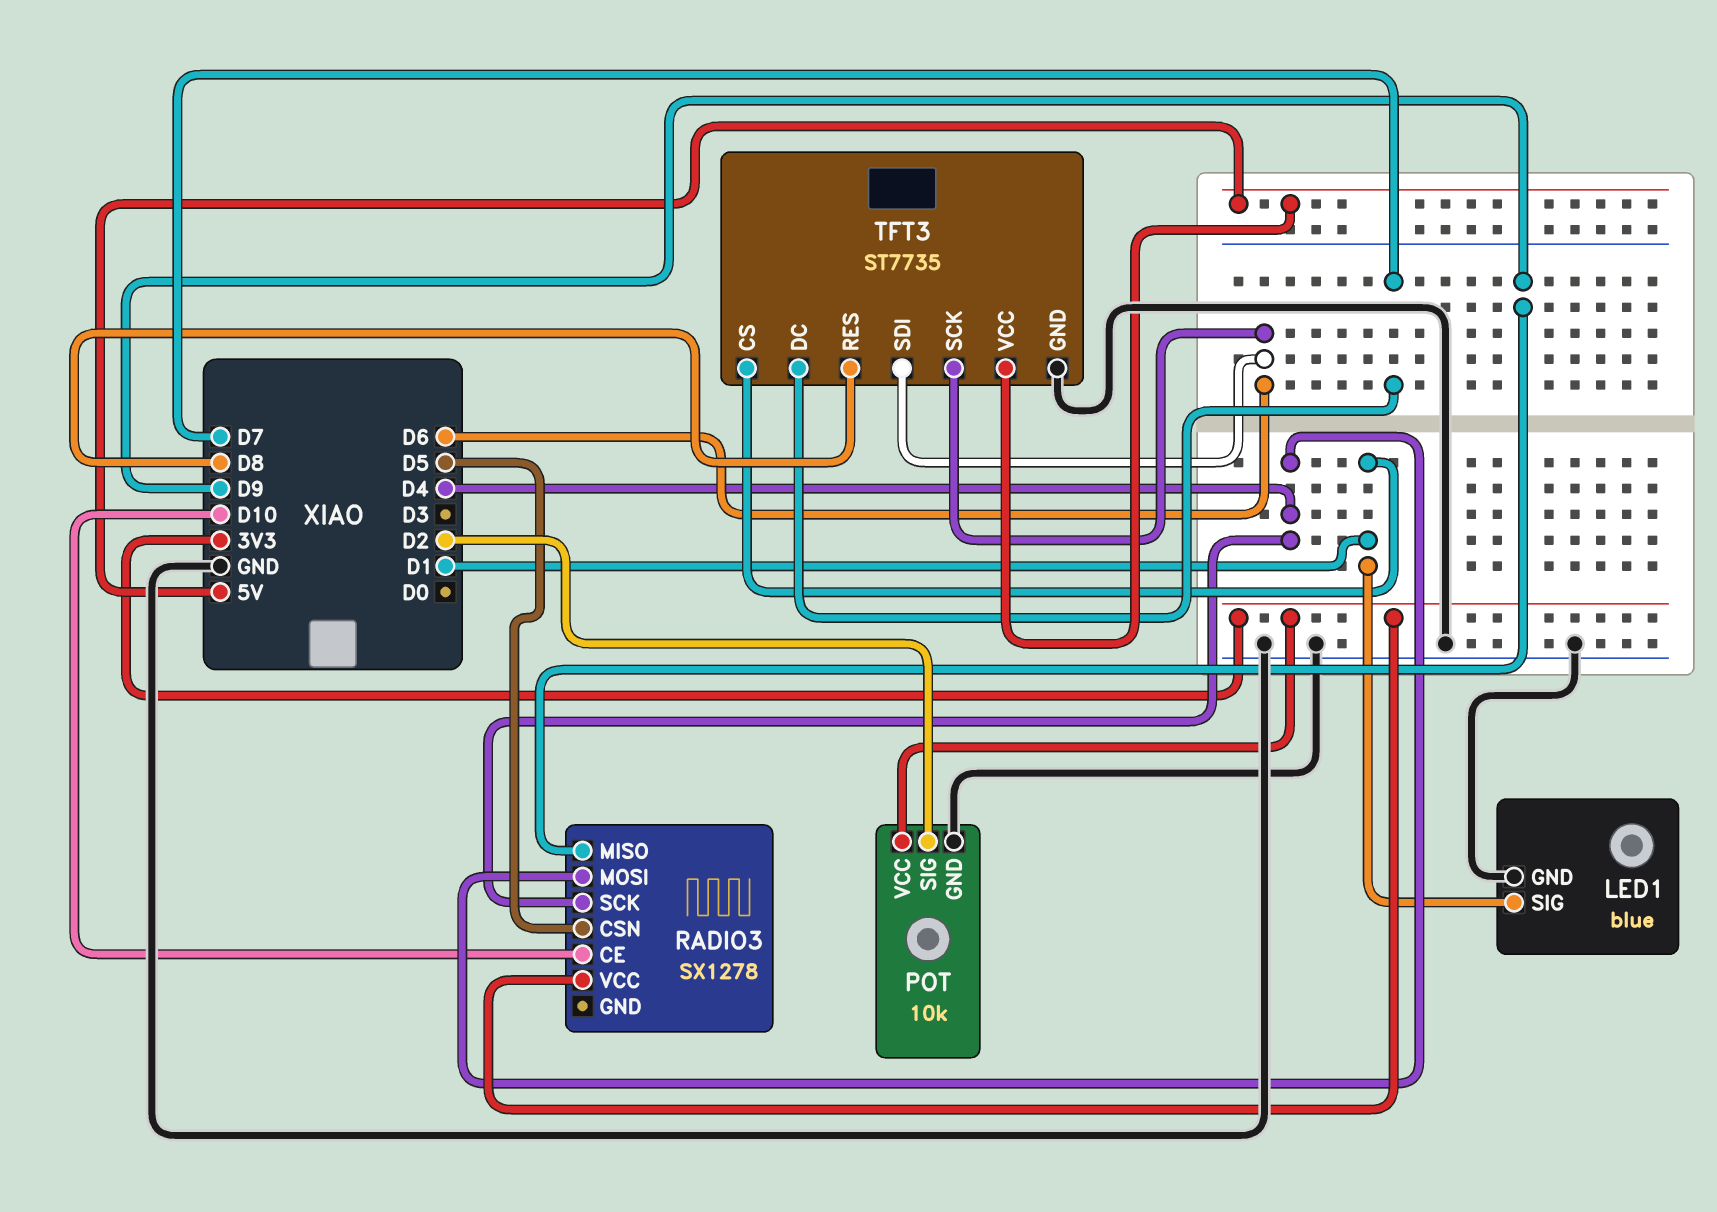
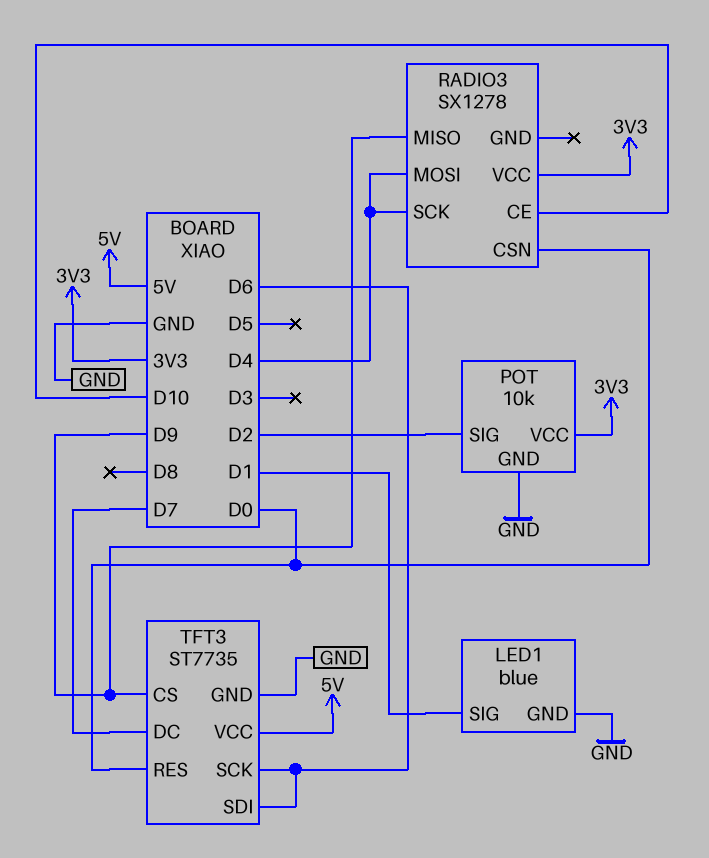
RADIO3 pin CSN: D5 -> D0
TFT3 pin CS: D1 -> D9
TFT3 pin RES: D8 -> D0

